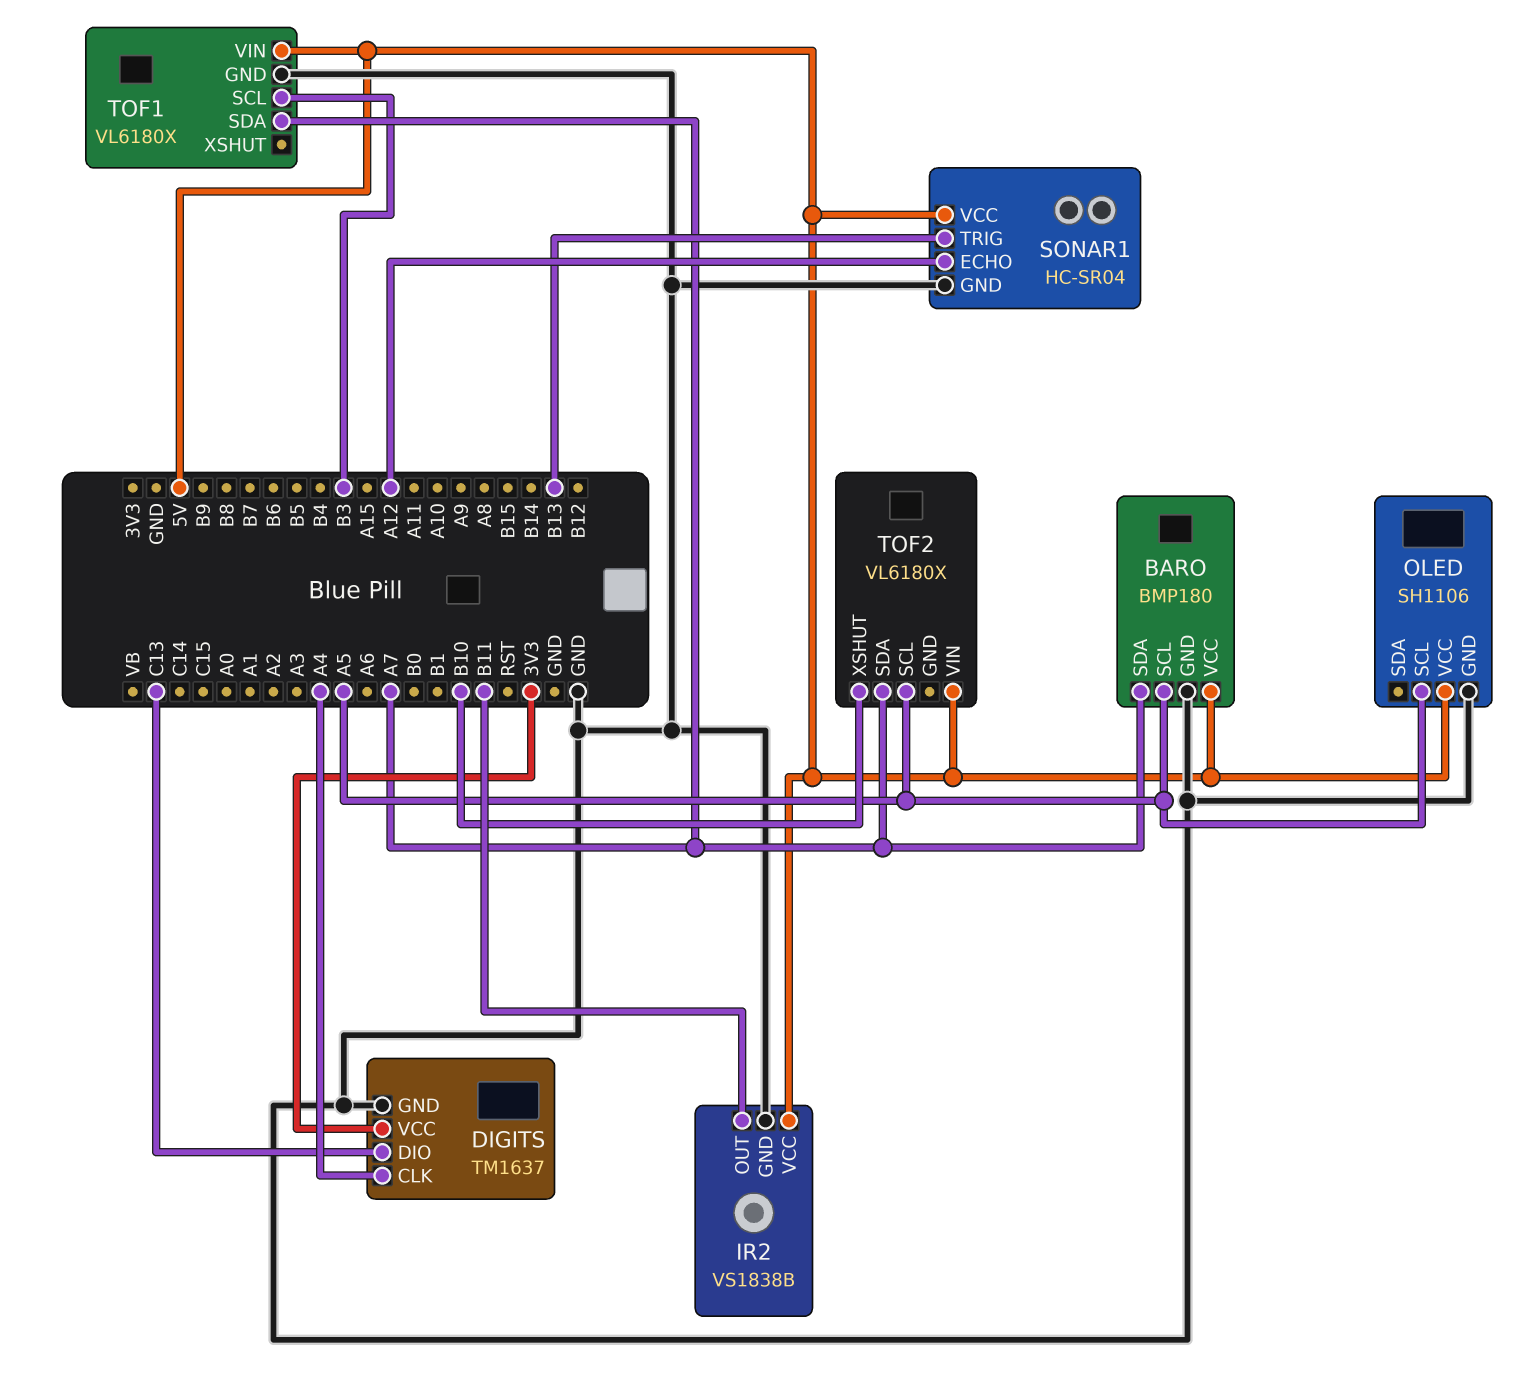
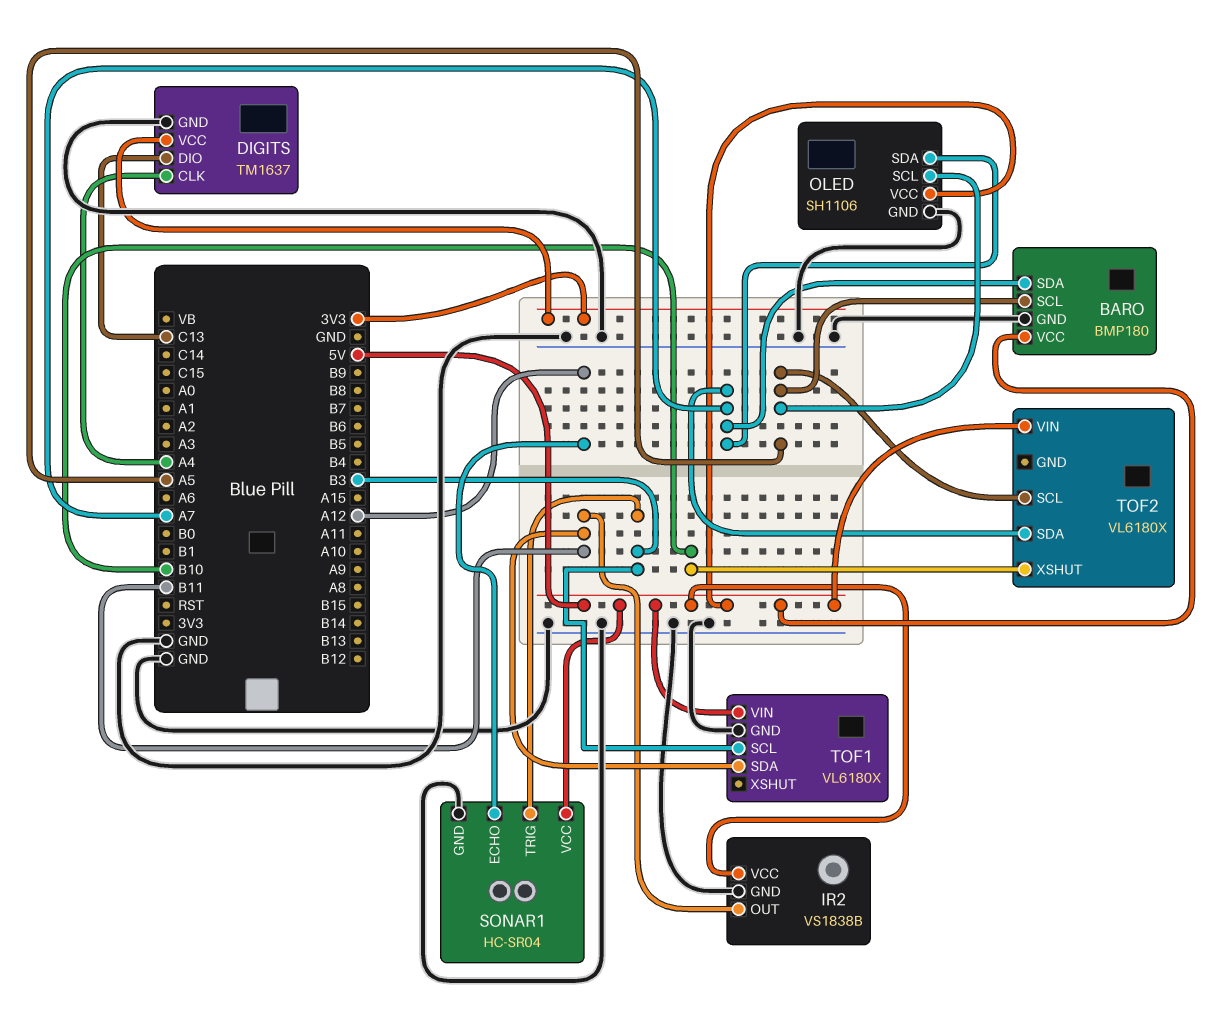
OLED pin SDA: none -> A7
SONAR1 pin TRIG: B13 -> B3
TOF1 pin SDA: A7 -> B11

